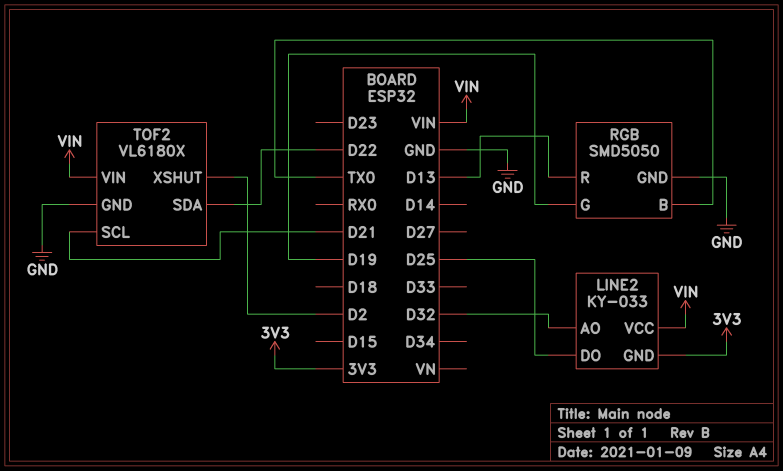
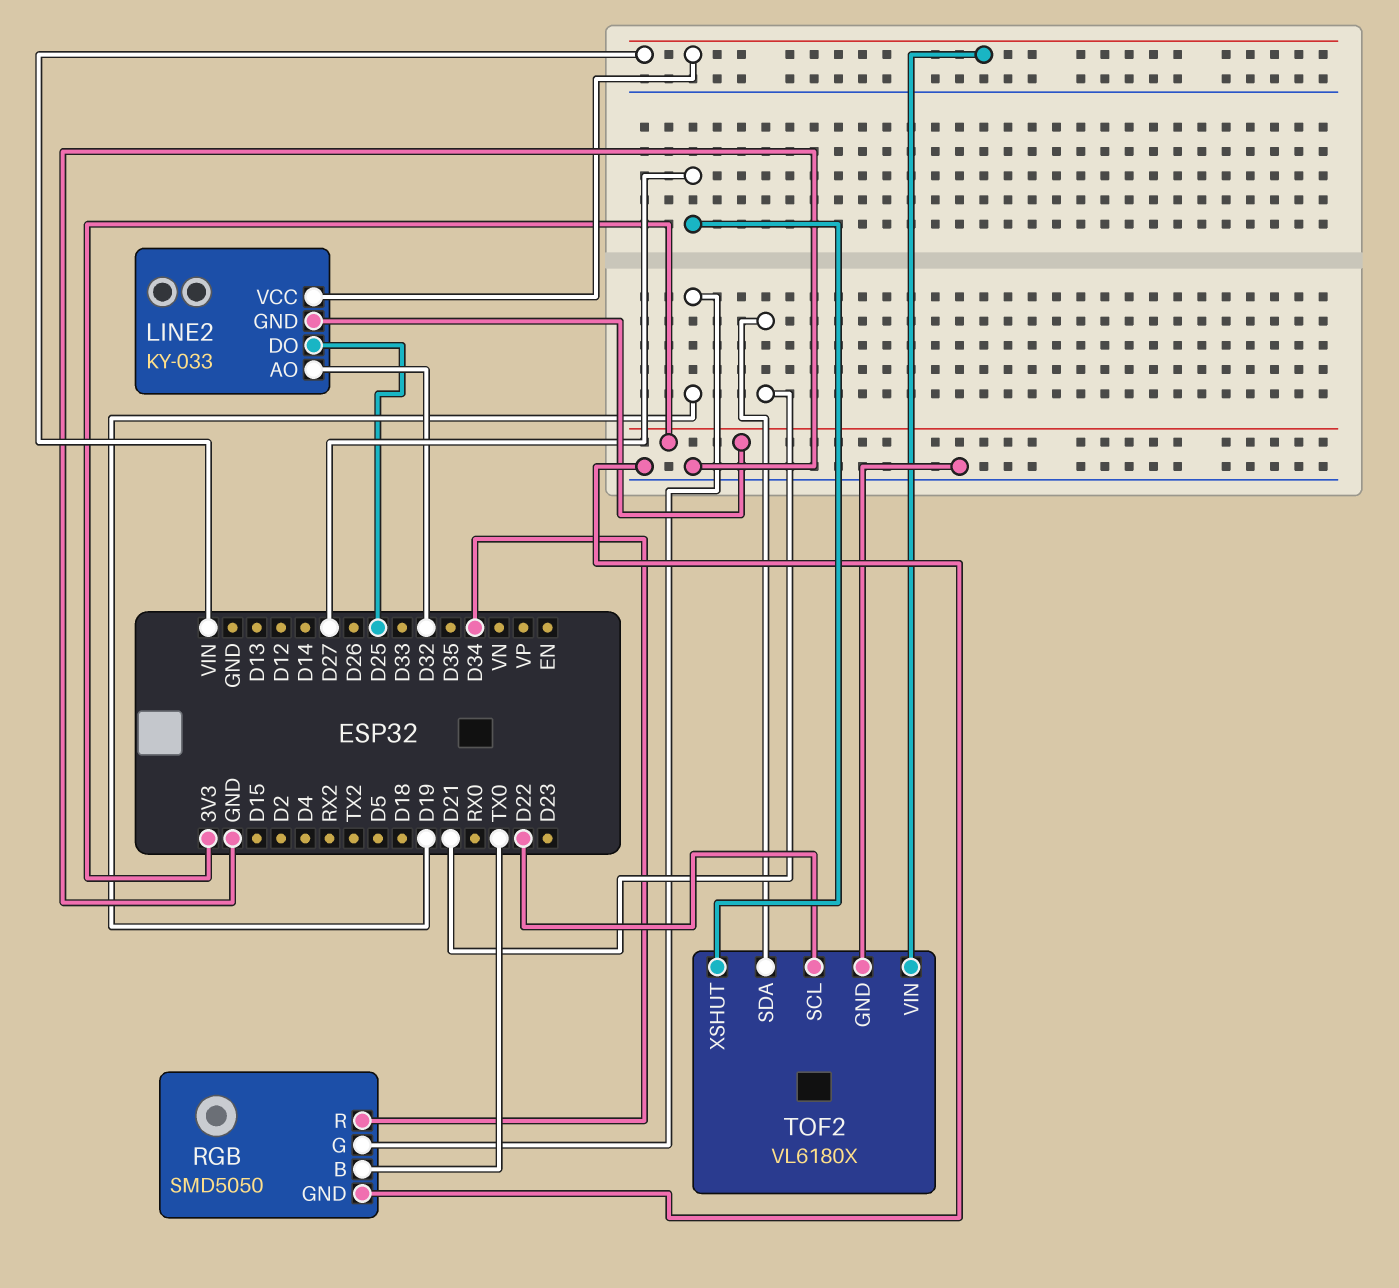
RGB pin R: D13 -> D34
TOF2 pin SCL: D21 -> D22
TOF2 pin SDA: D22 -> D21
TOF2 pin XSHUT: D2 -> D27

